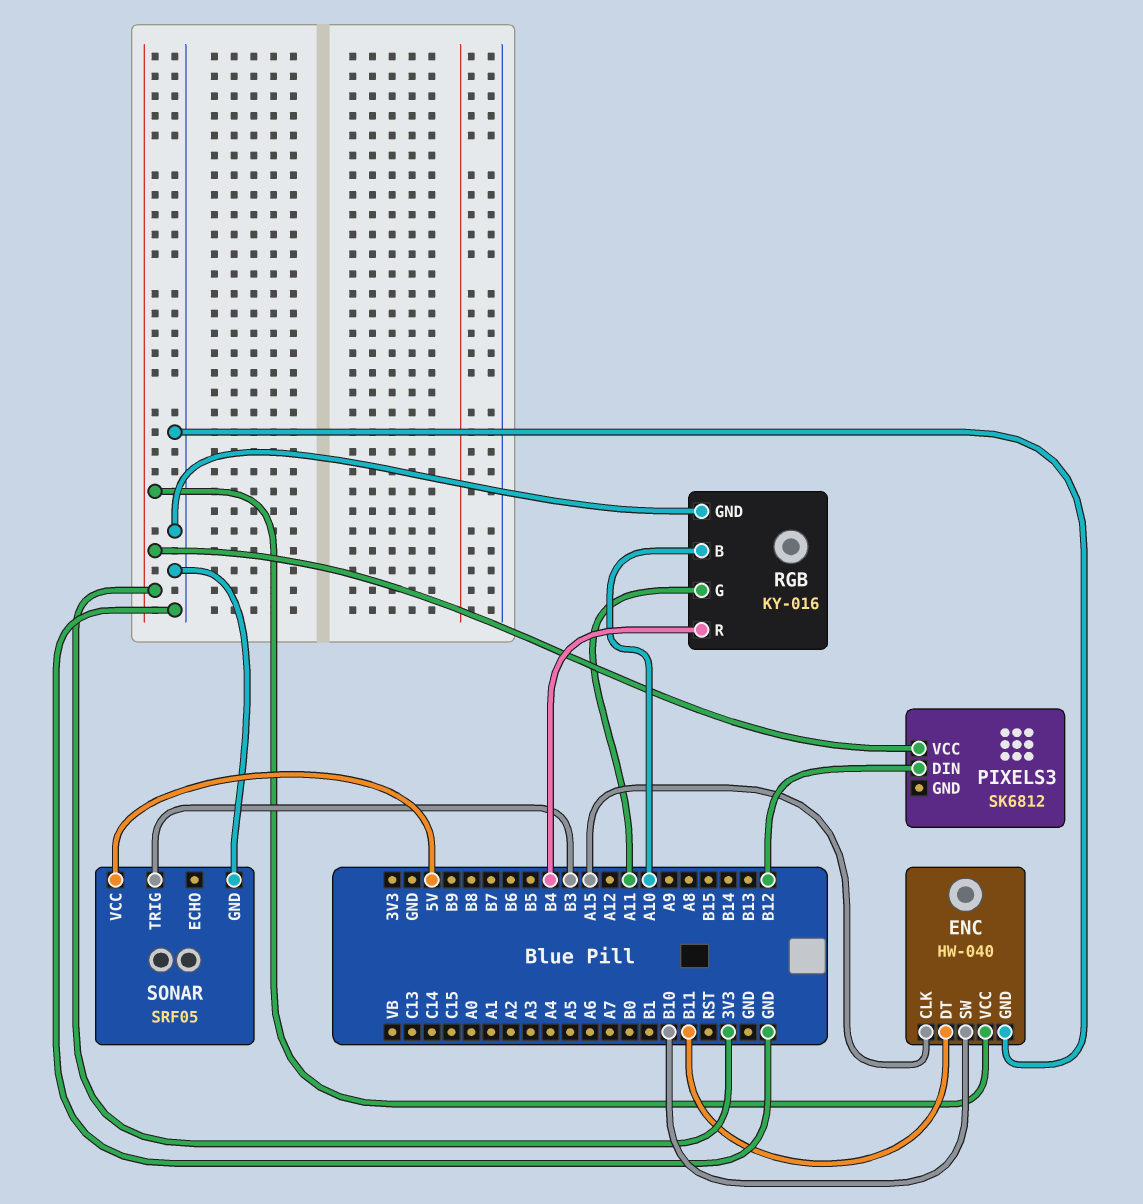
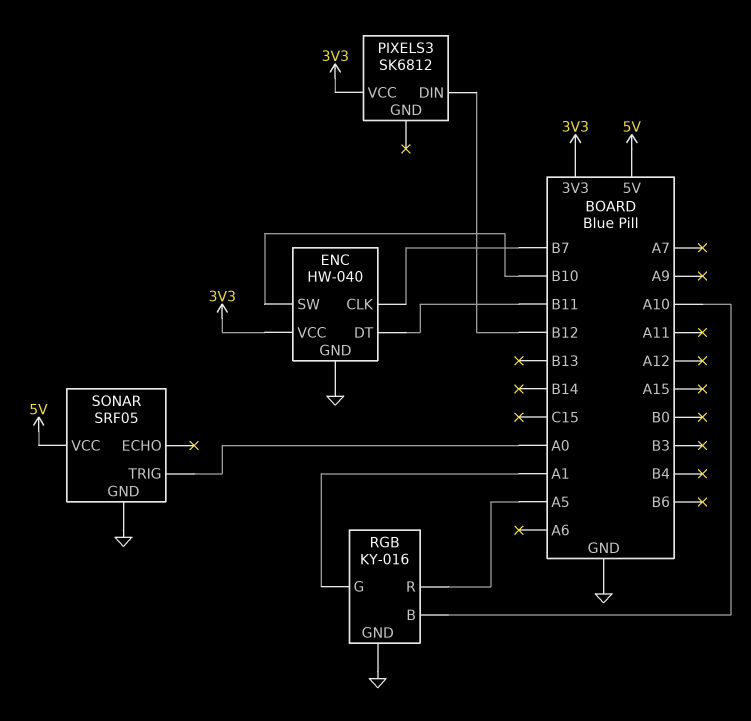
ENC pin CLK: A15 -> B7
RGB pin G: A11 -> A1
RGB pin R: B4 -> A5
SONAR pin TRIG: B3 -> A0

